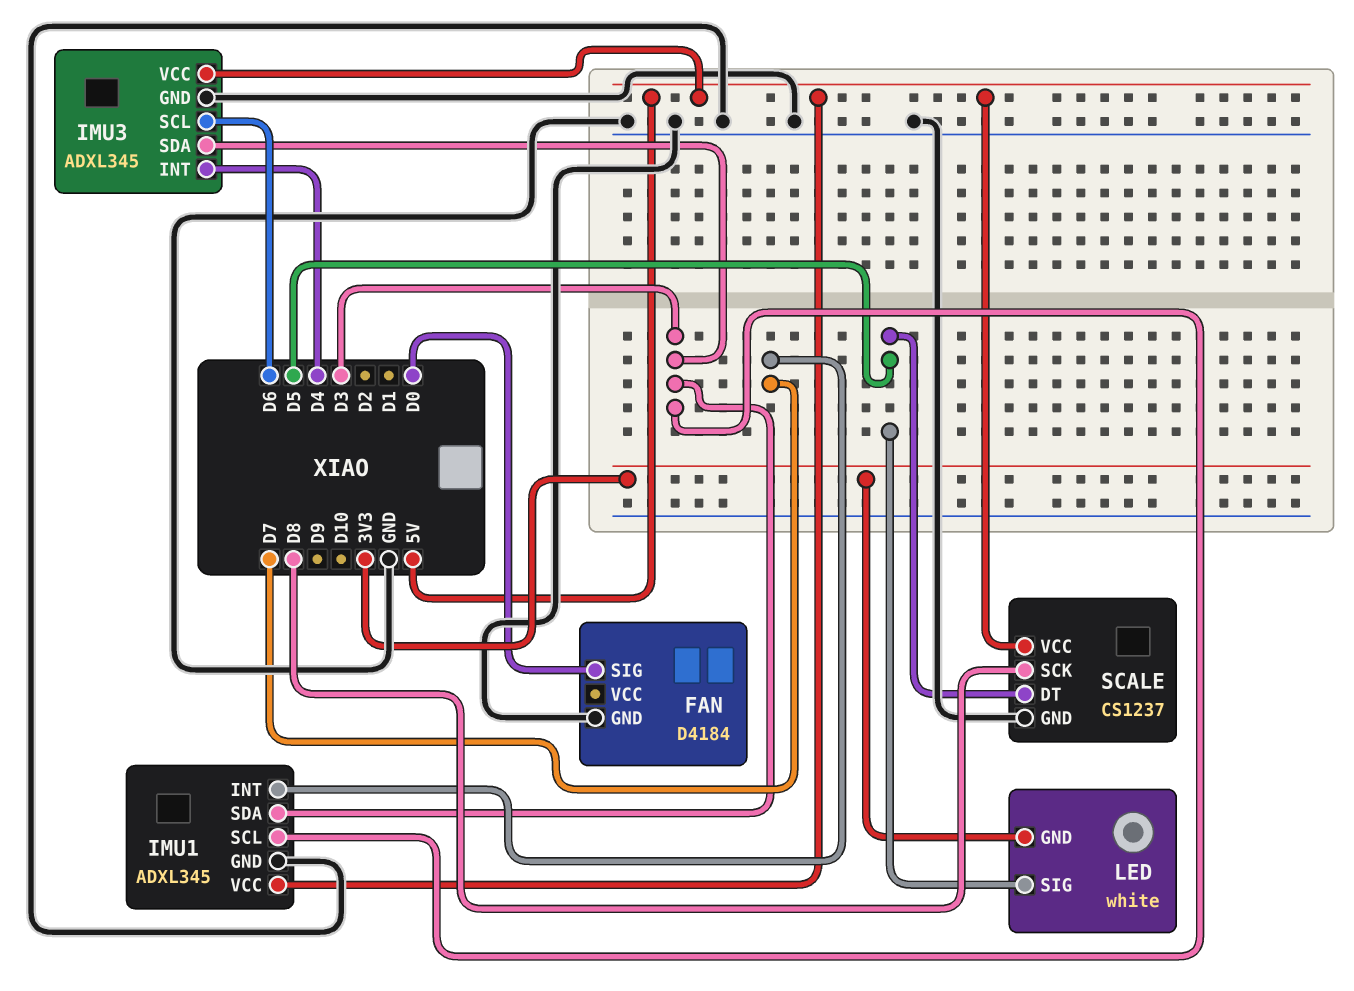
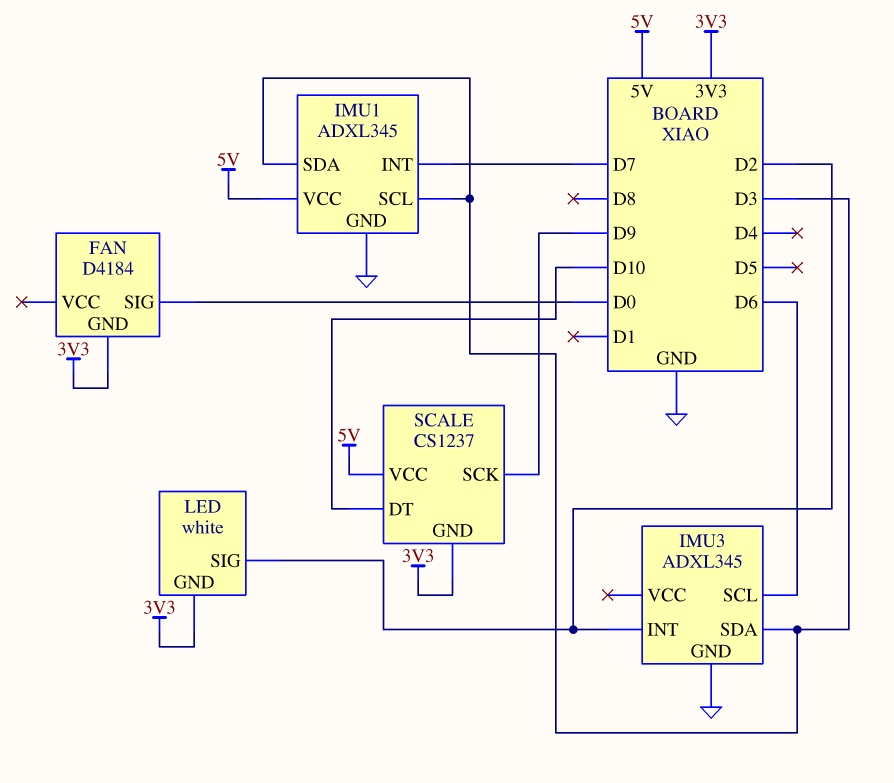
FAN pin GND: GND -> 3V3
IMU3 pin INT: D4 -> D2
IMU3 pin VCC: 5V -> none
LED pin SIG: D5 -> D2
SCALE pin DT: D5 -> D10
SCALE pin GND: GND -> 3V3
SCALE pin SCK: D8 -> D9

